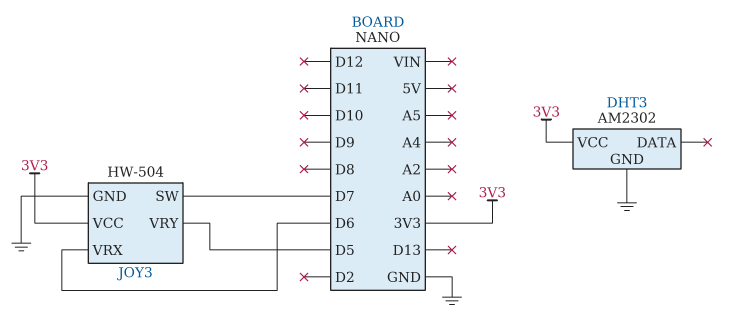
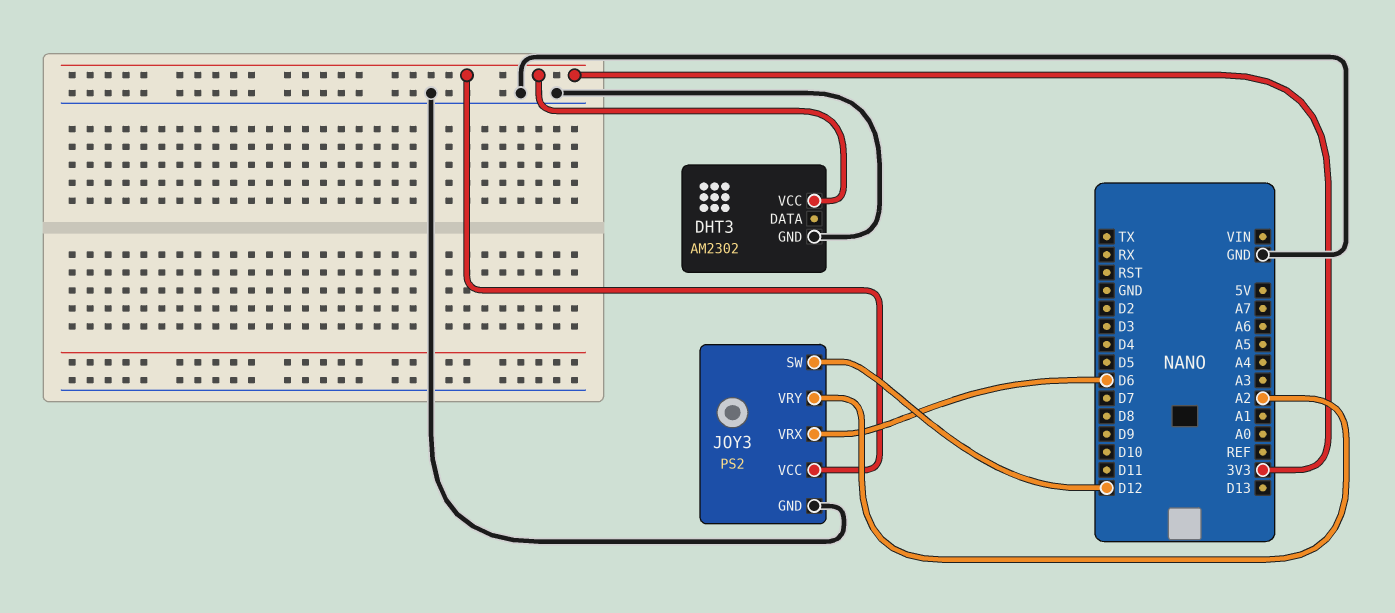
JOY3: HW-504 -> PS2
JOY3 pin SW: D7 -> D12
JOY3 pin VRY: D5 -> A2

